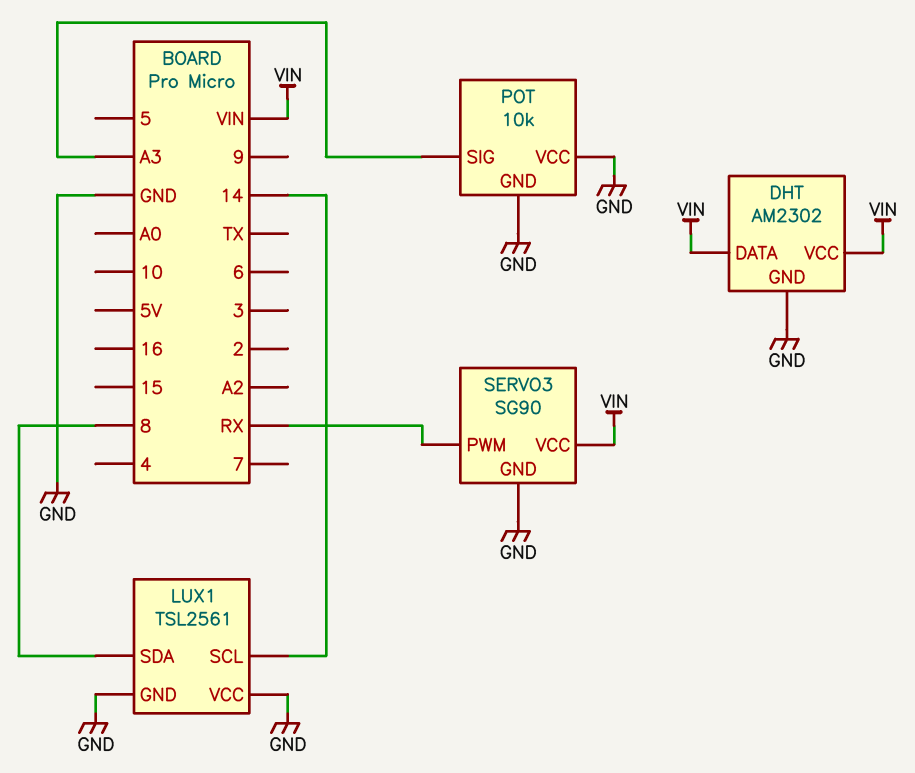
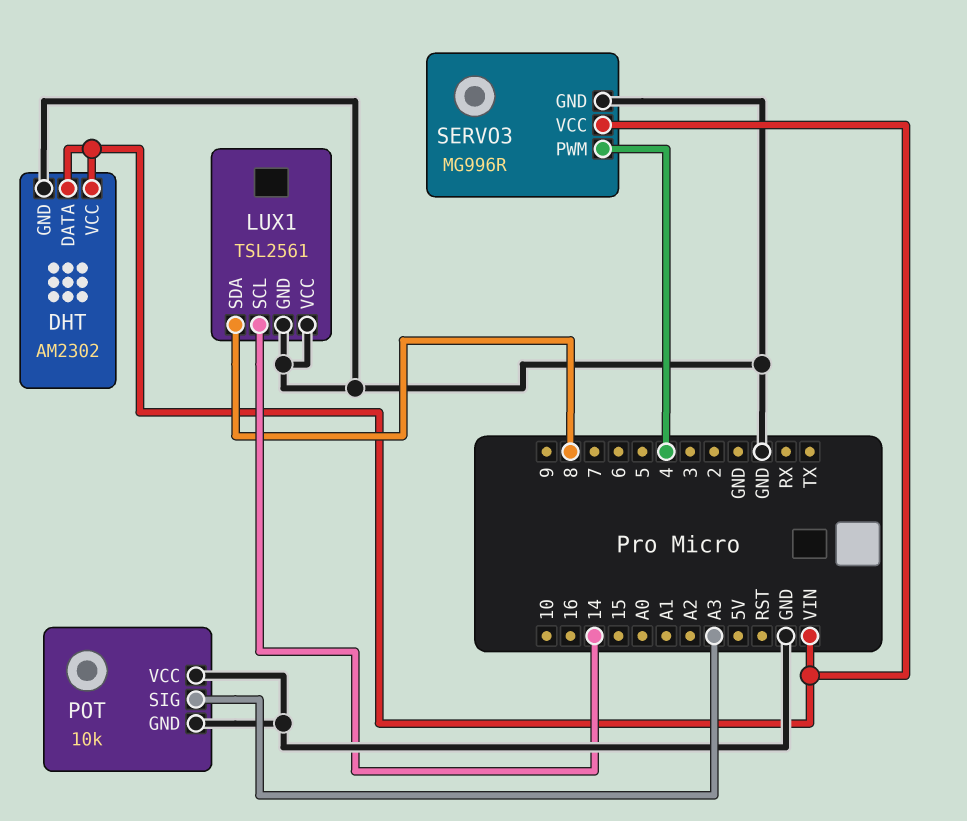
SERVO3: SG90 -> MG996R
SERVO3 pin PWM: RX -> 4

